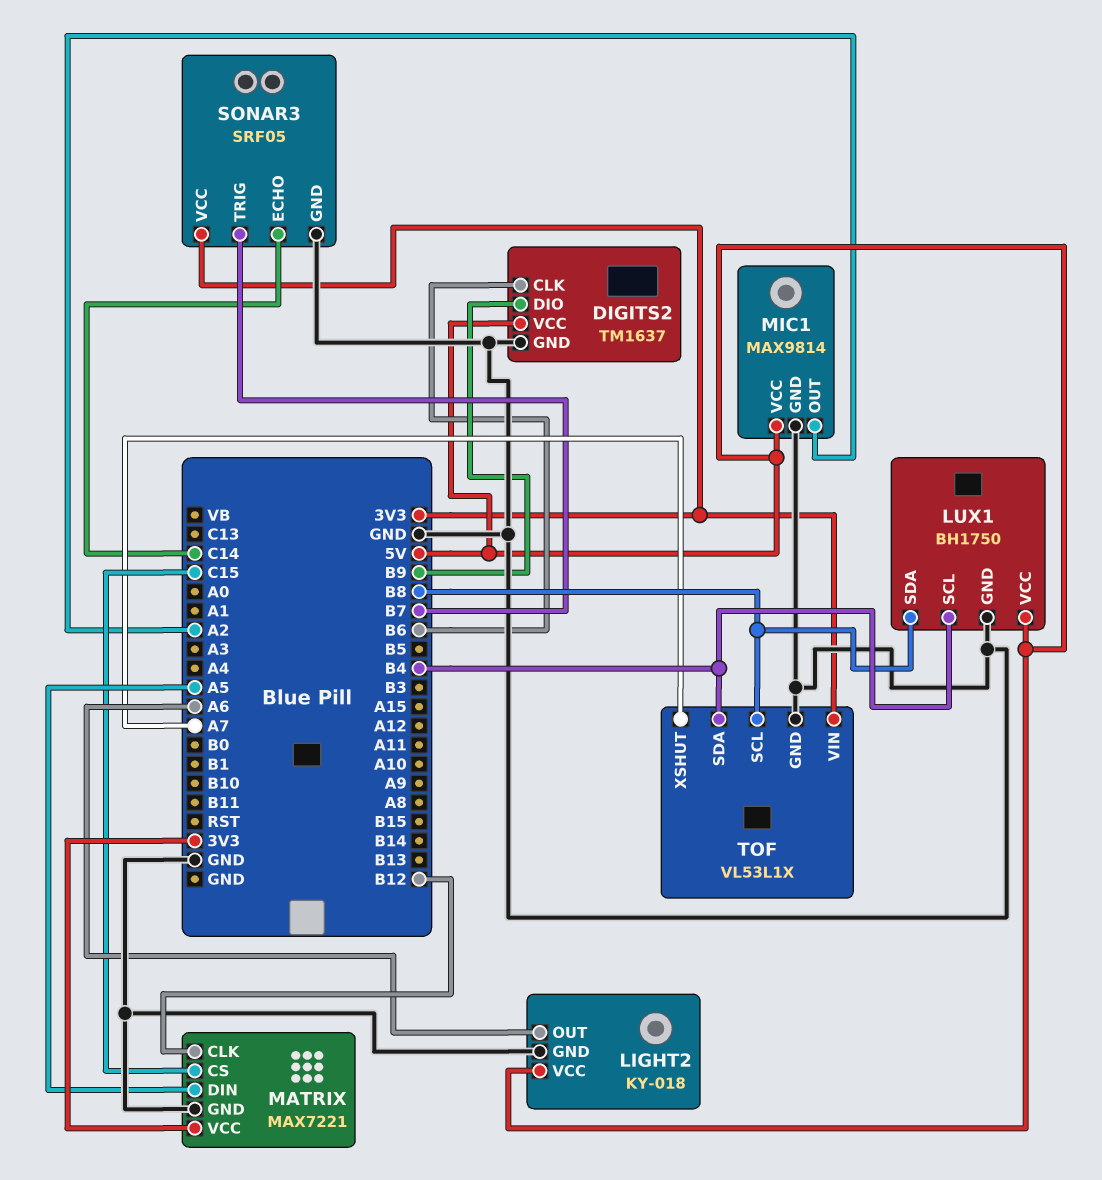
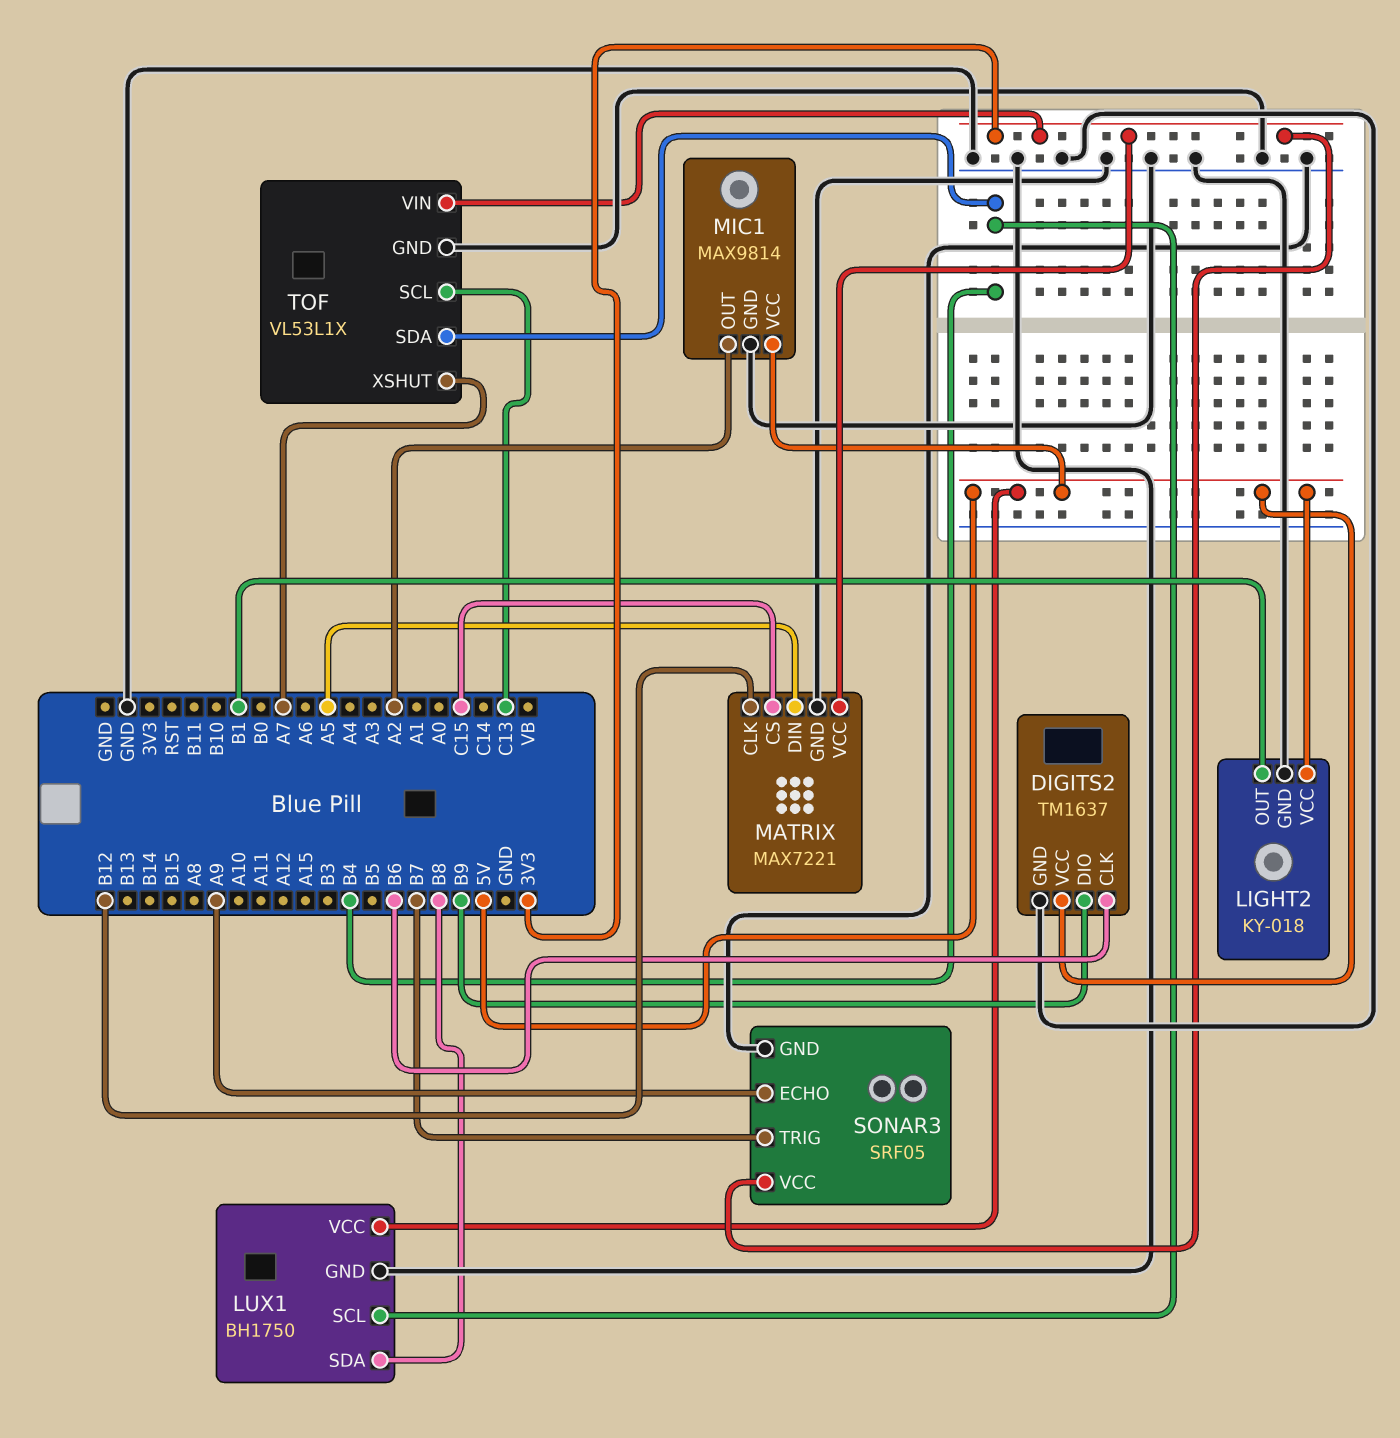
LIGHT2 pin OUT: A6 -> B1
SONAR3 pin ECHO: C14 -> A9
TOF pin SCL: B8 -> C13

